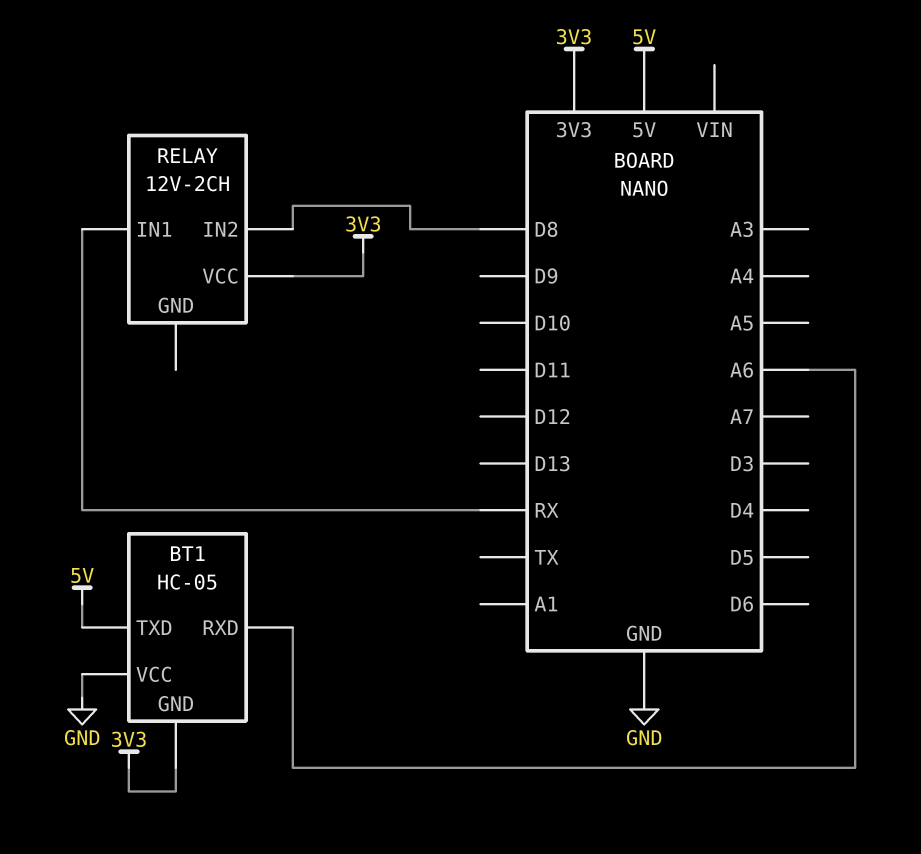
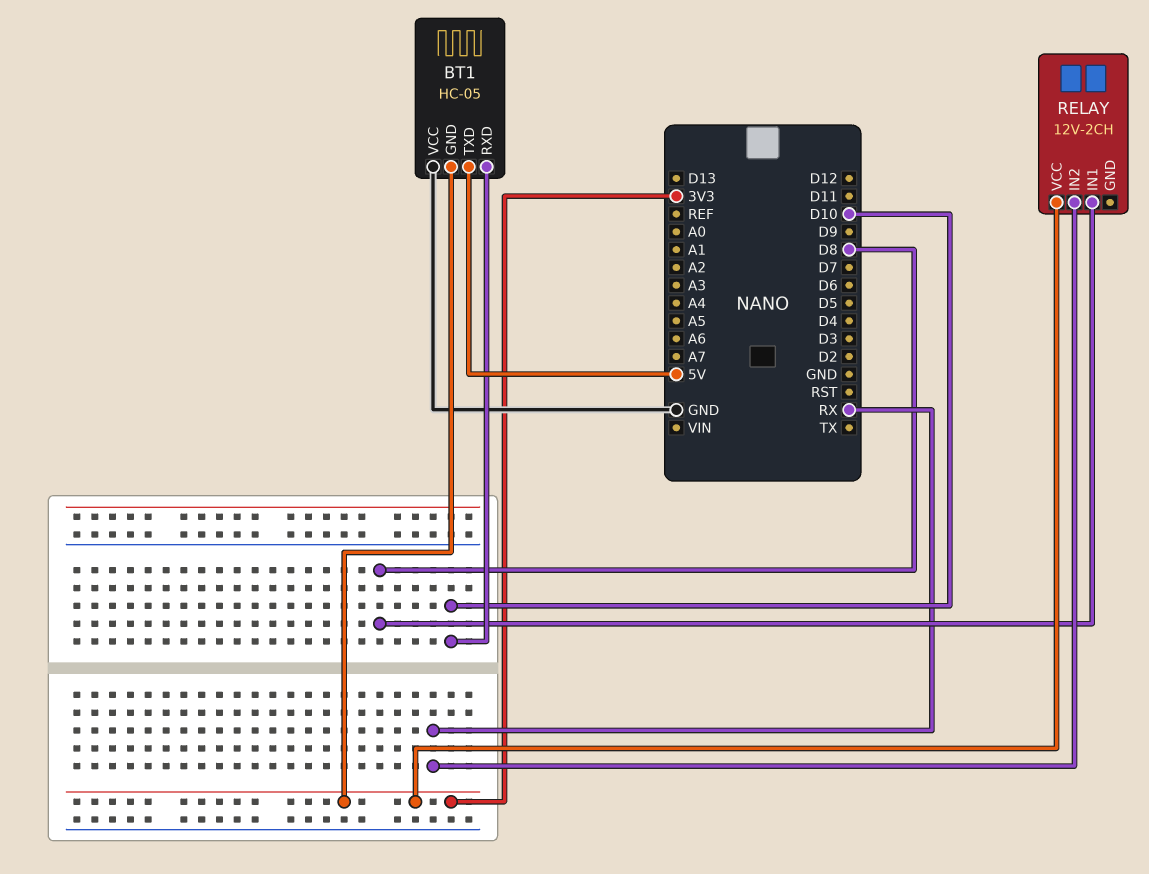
BT1 pin RXD: A6 -> D10
RELAY pin IN1: RX -> D8
RELAY pin IN2: D8 -> RX

